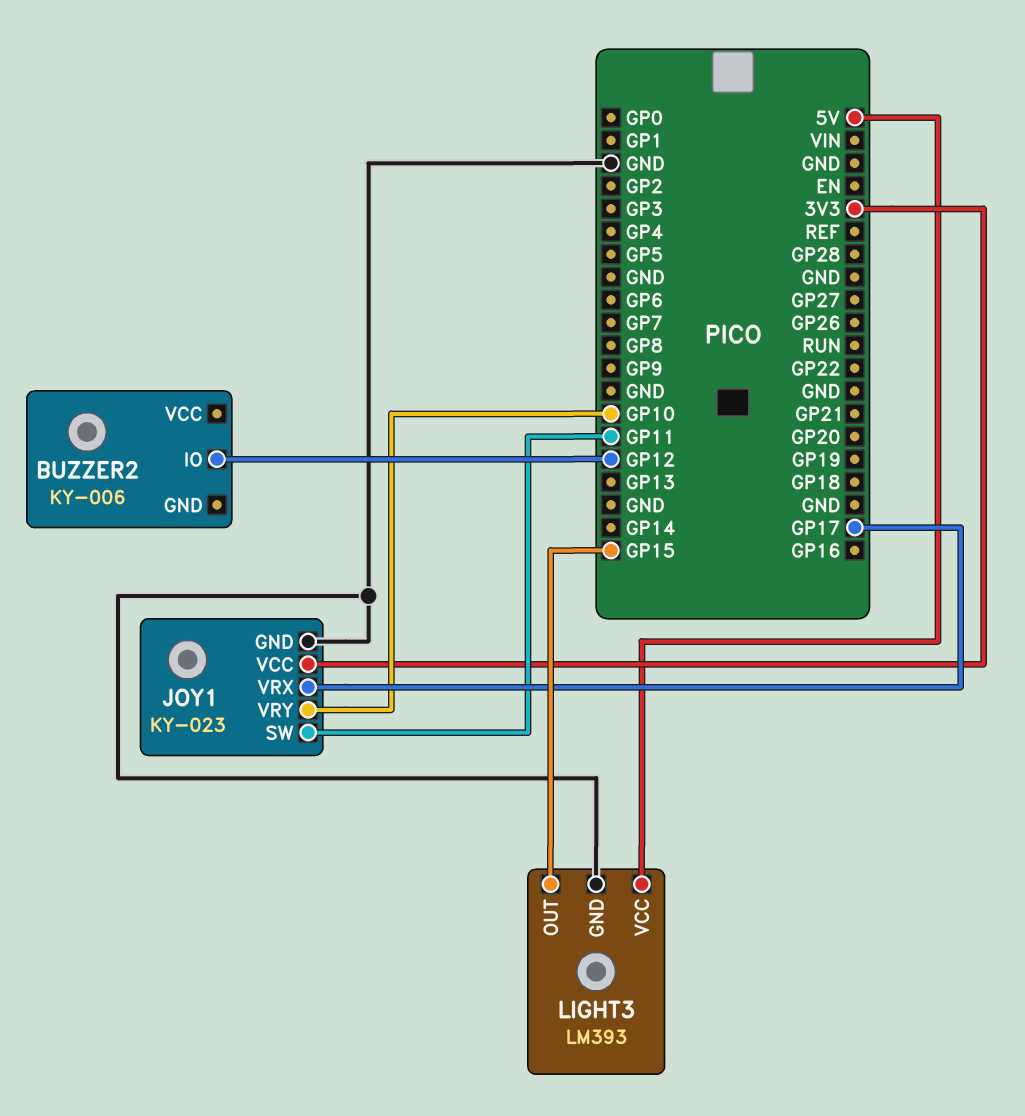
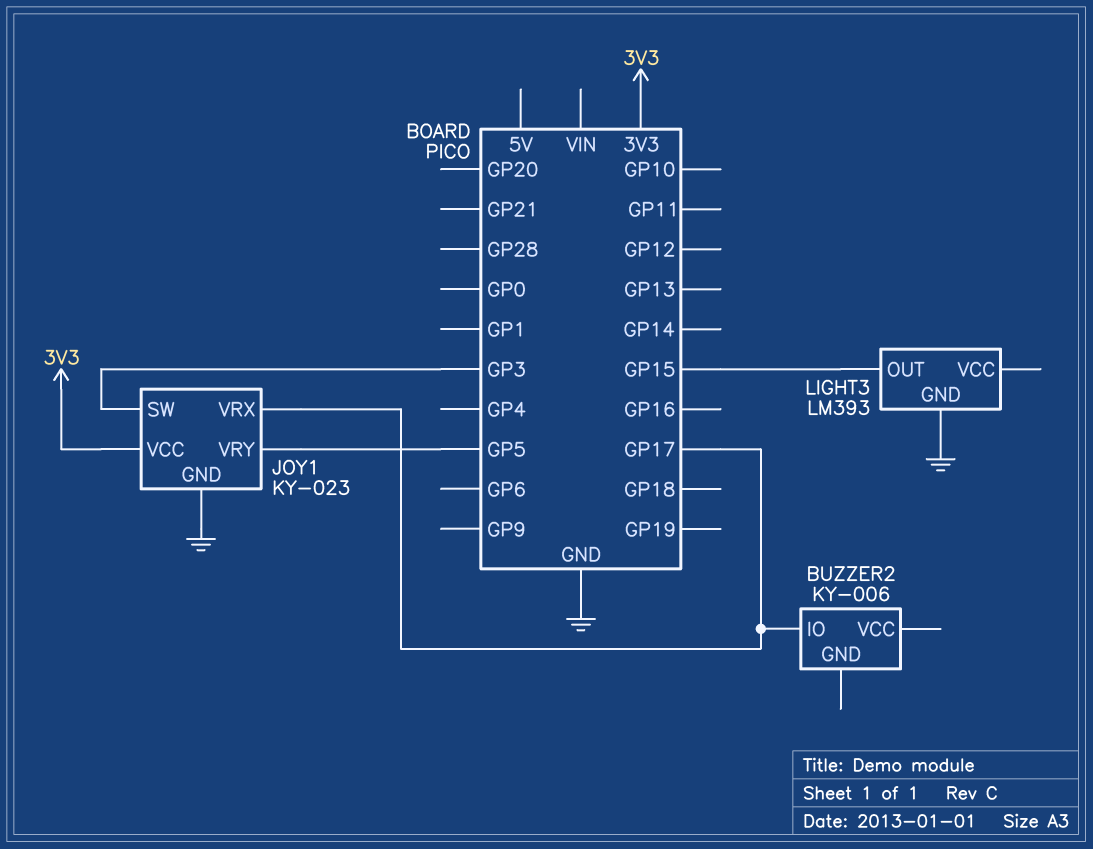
BUZZER2 pin IO: GP12 -> GP17
JOY1 pin SW: GP11 -> GP3
JOY1 pin VRY: GP10 -> GP5
LIGHT3 pin VCC: 5V -> none

